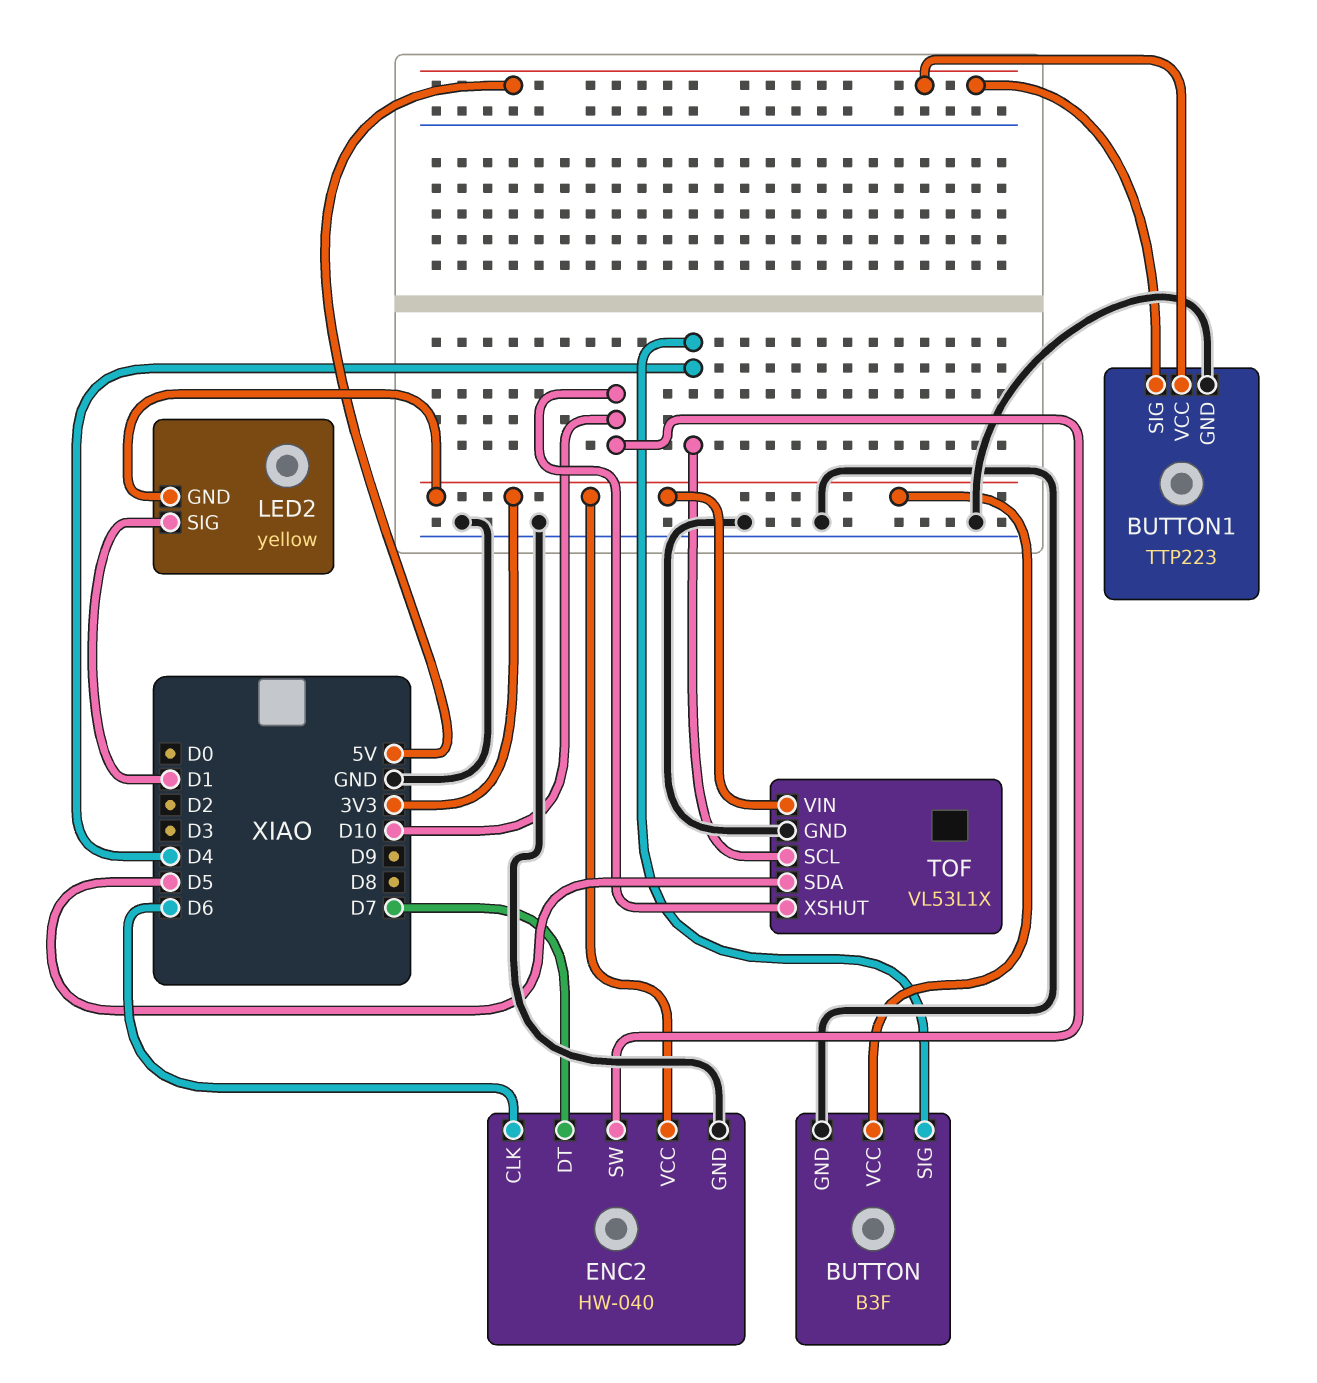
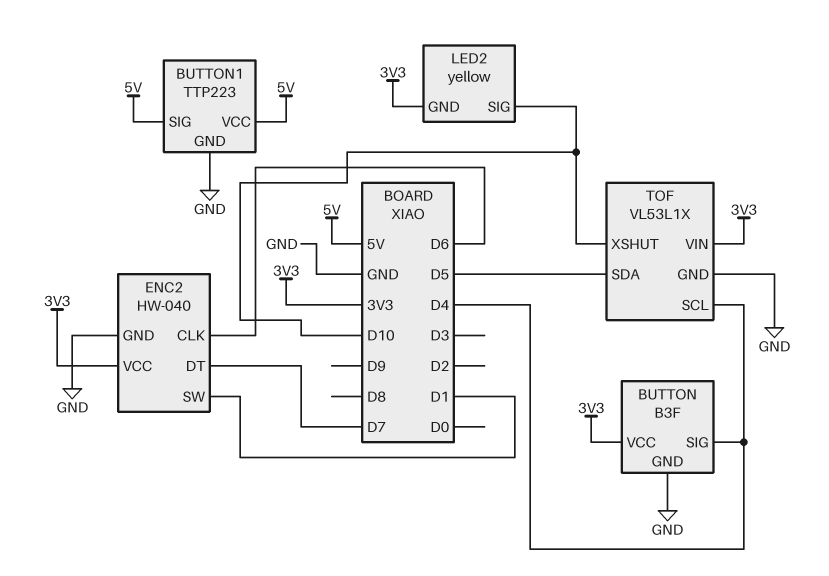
ENC2 pin SW: D10 -> D1
LED2 pin SIG: D1 -> D10

